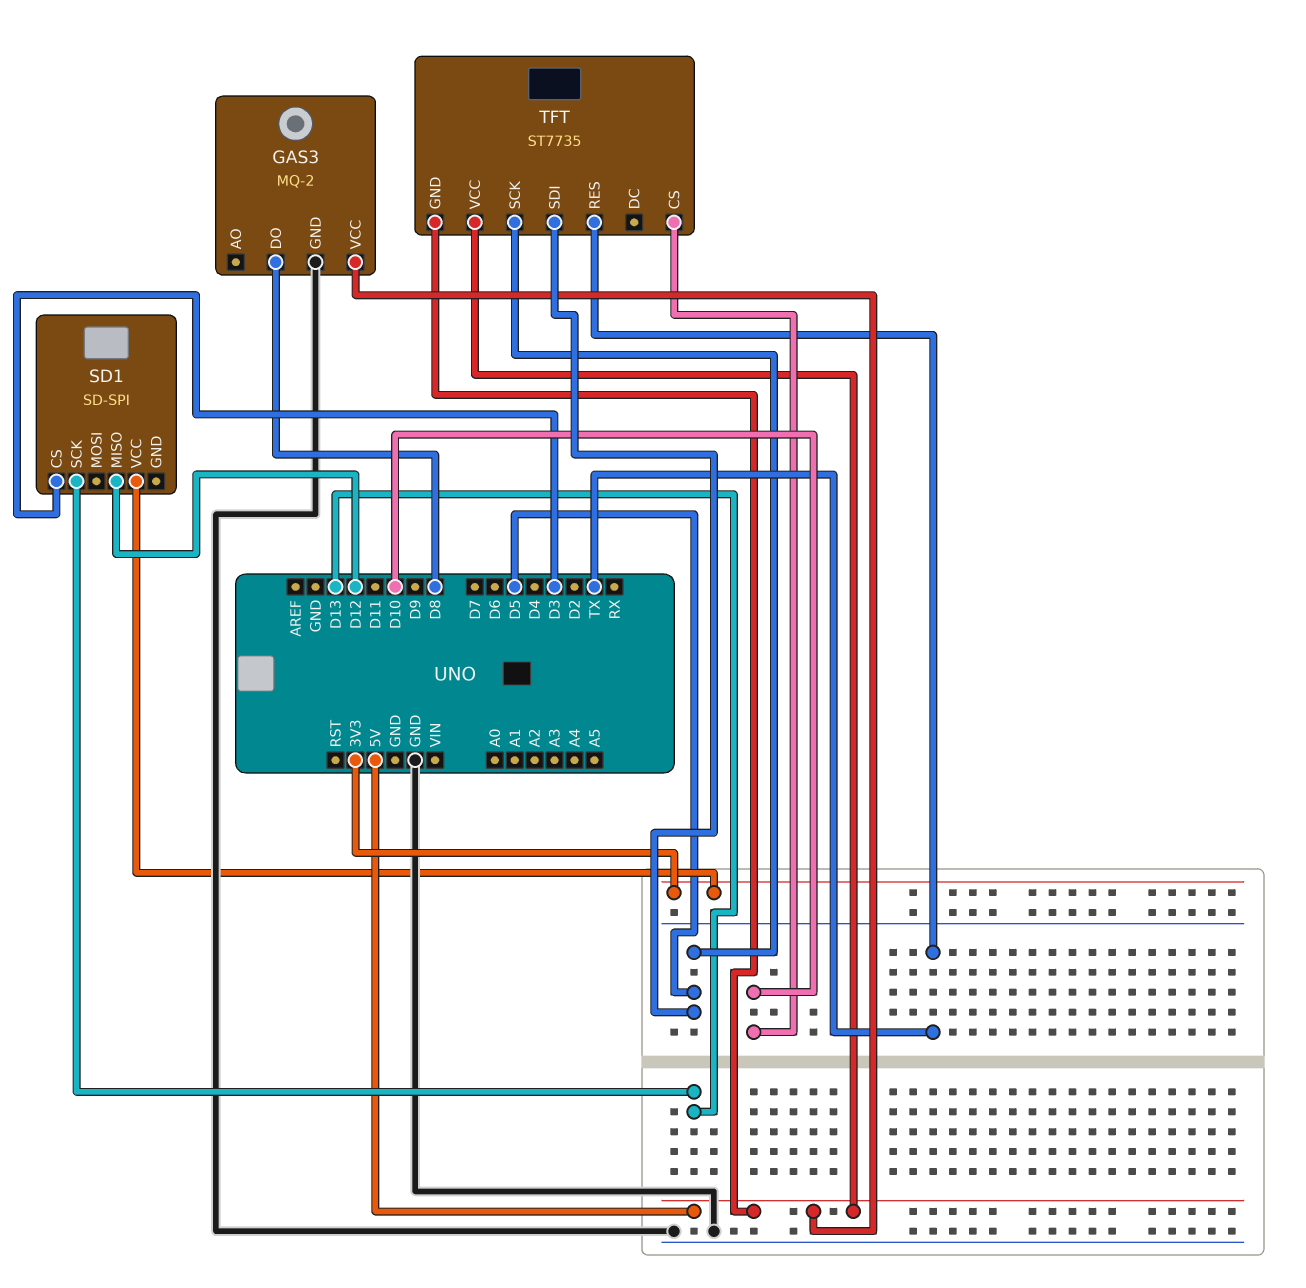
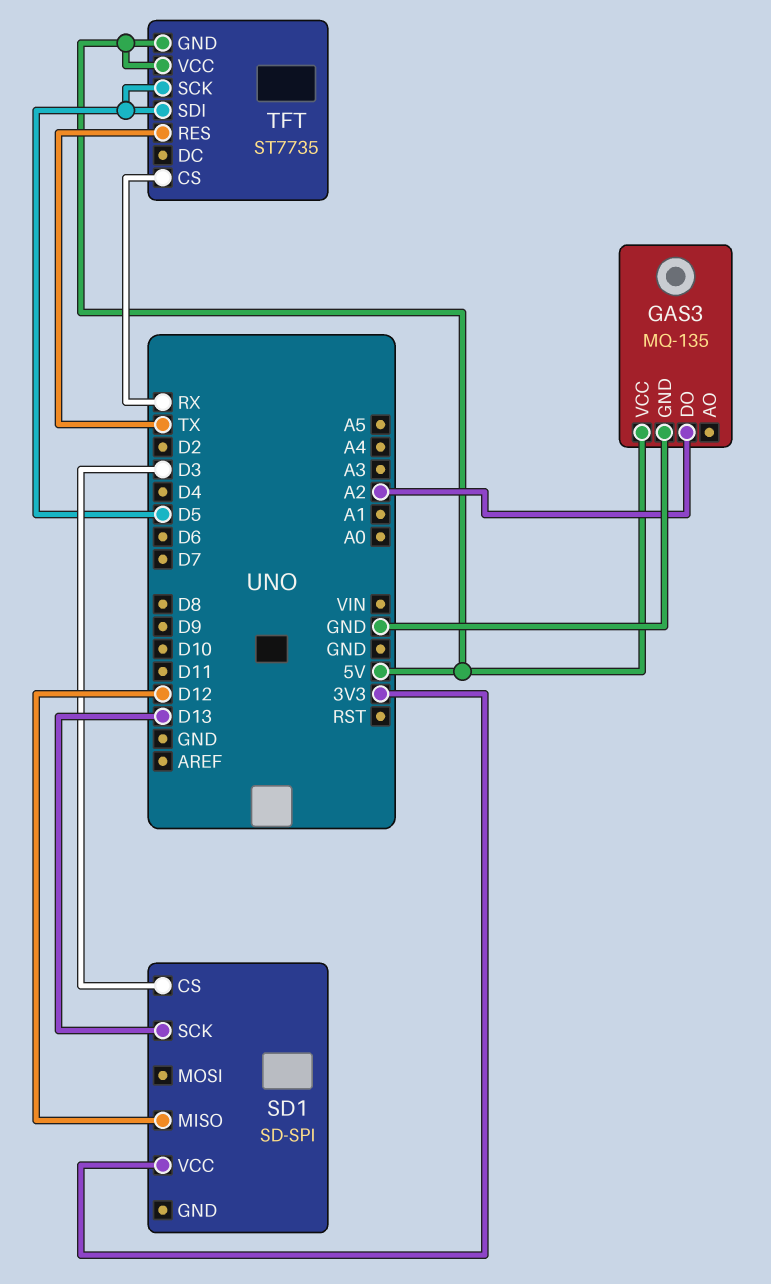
GAS3: MQ-2 -> MQ-135
GAS3 pin DO: D8 -> A2
TFT pin CS: D10 -> RX

